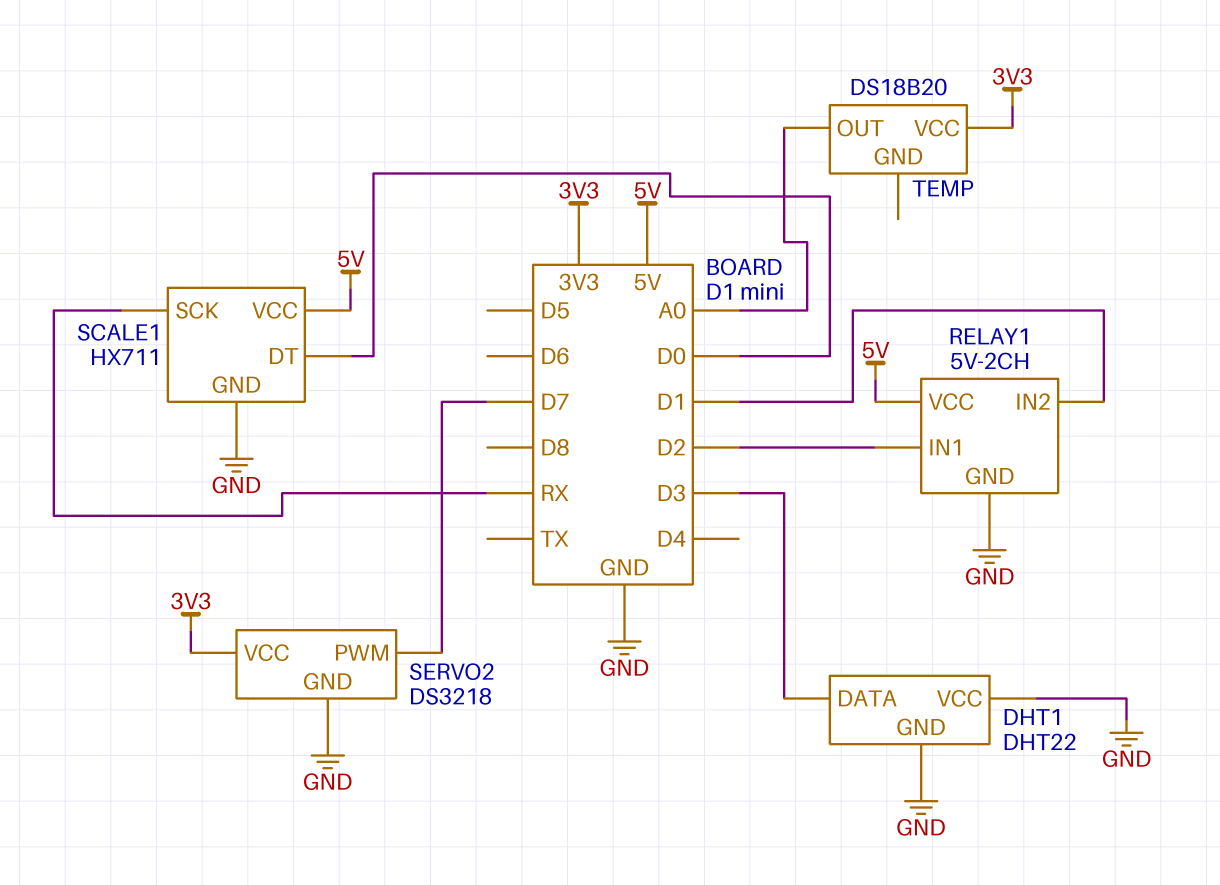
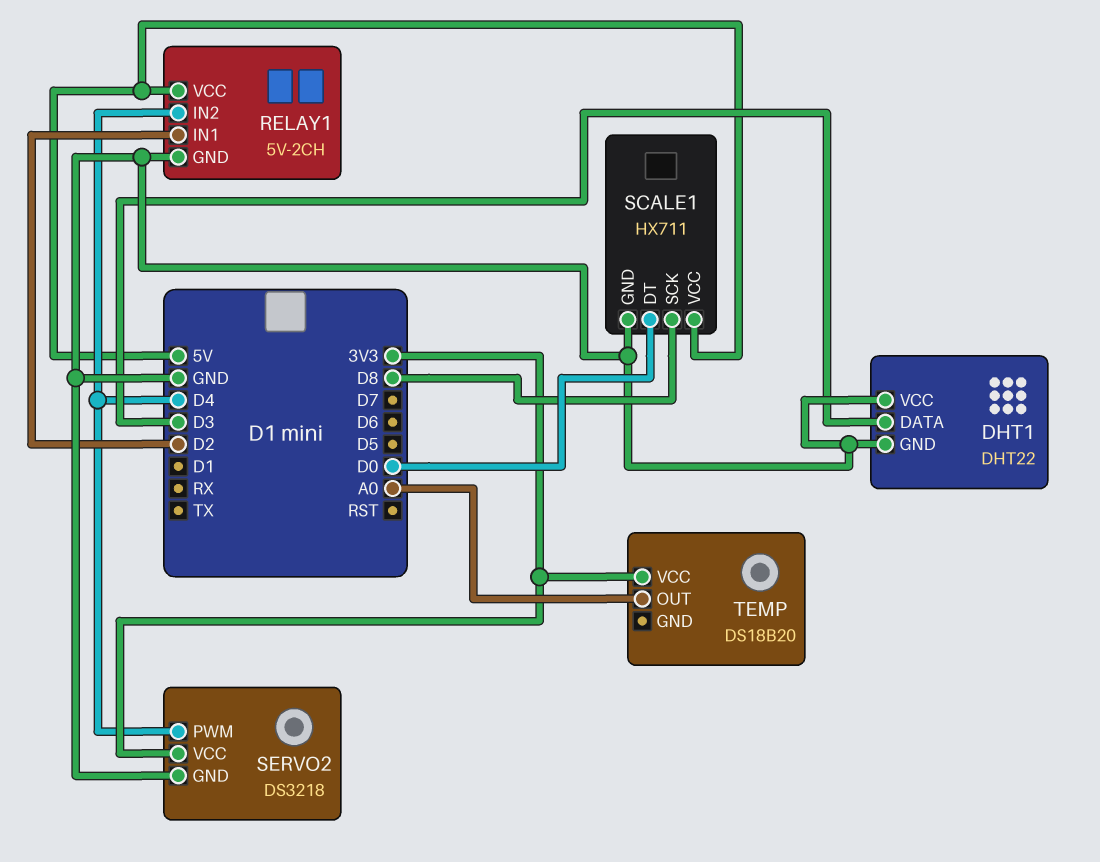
RELAY1 pin IN2: D1 -> D4
SCALE1 pin SCK: RX -> D8
SERVO2 pin PWM: D7 -> D4

